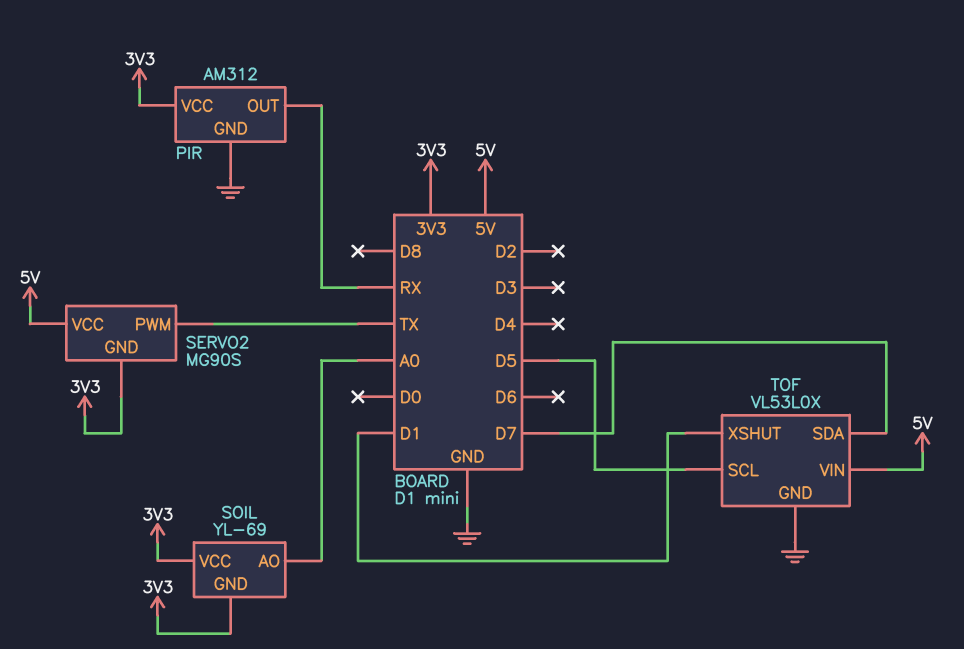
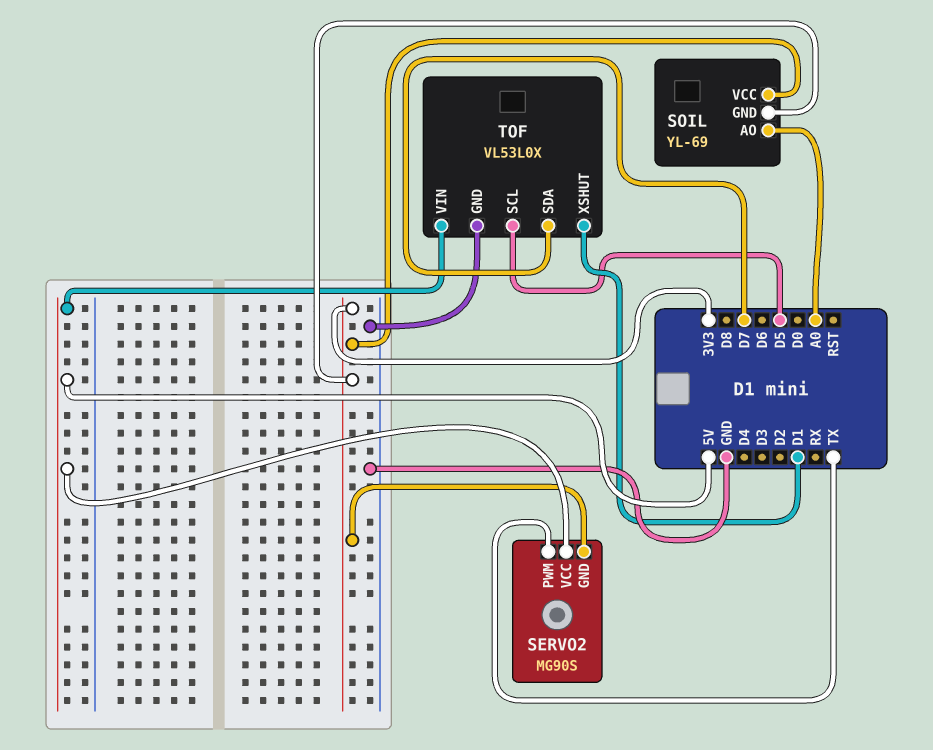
PIR: AM312 -> none
PIR pin GND: GND -> none
PIR pin OUT: RX -> none
PIR pin VCC: 3V3 -> none

